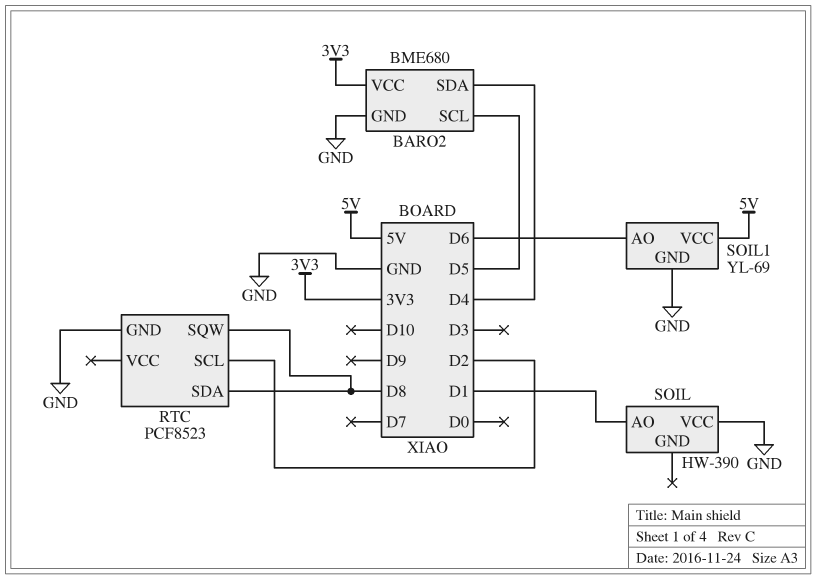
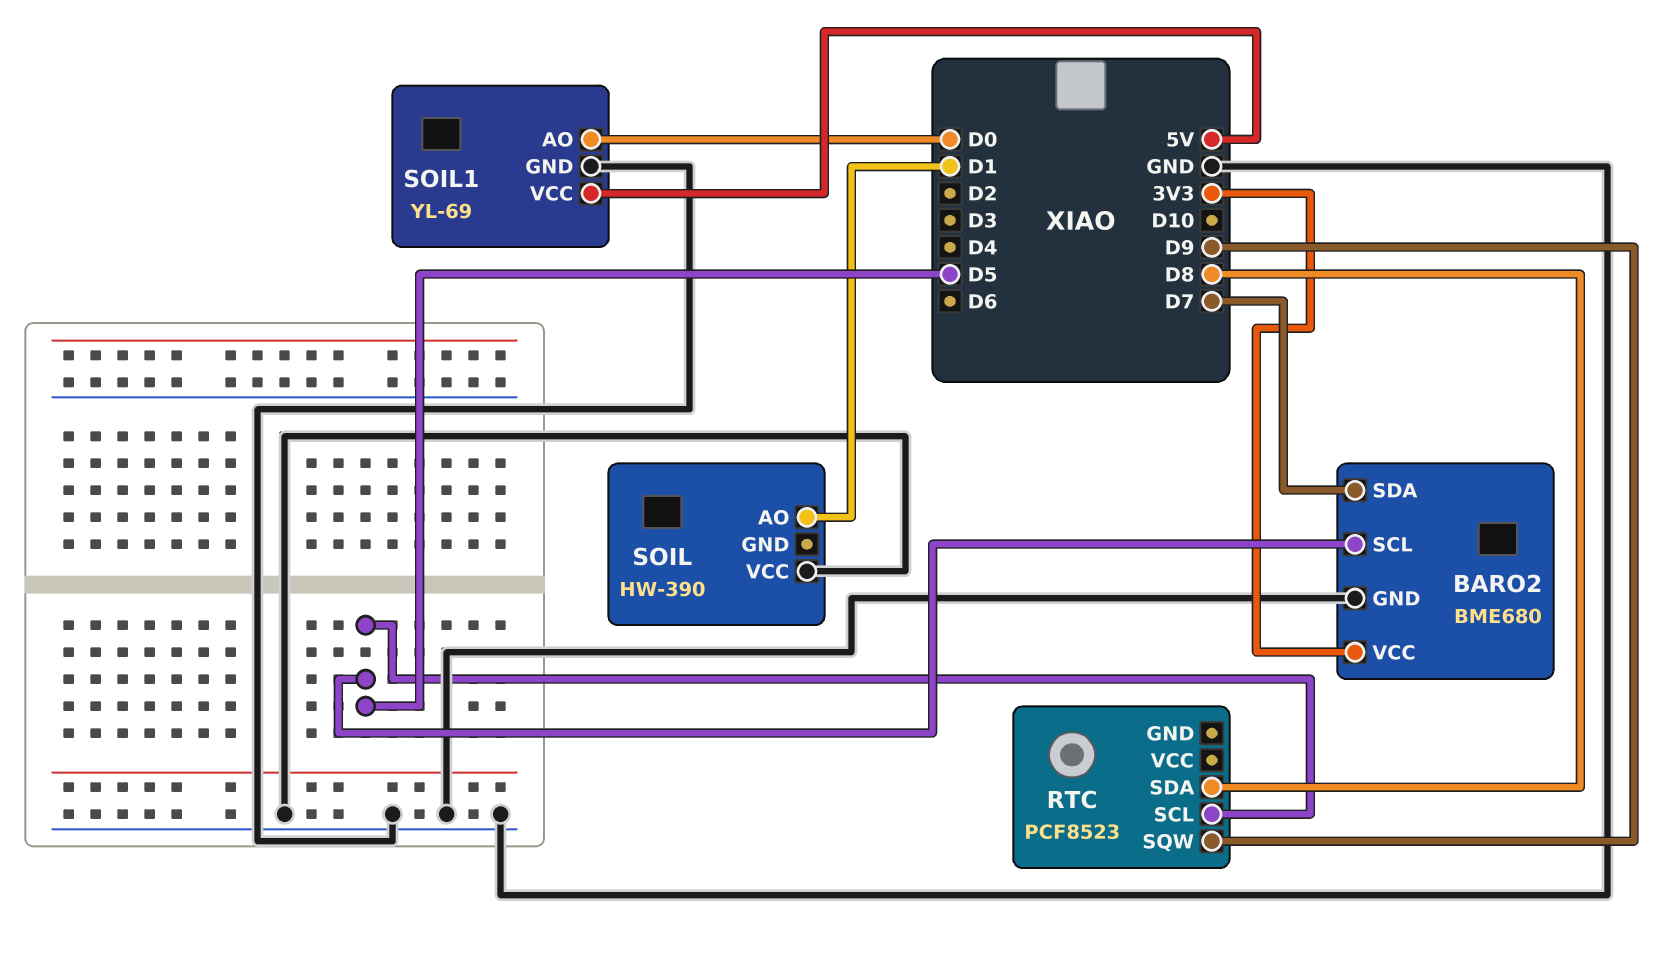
BARO2 pin SDA: D4 -> D7
RTC pin GND: GND -> none
RTC pin SCL: D2 -> D5
RTC pin SQW: D8 -> D9
SOIL1 pin AO: D6 -> D0

